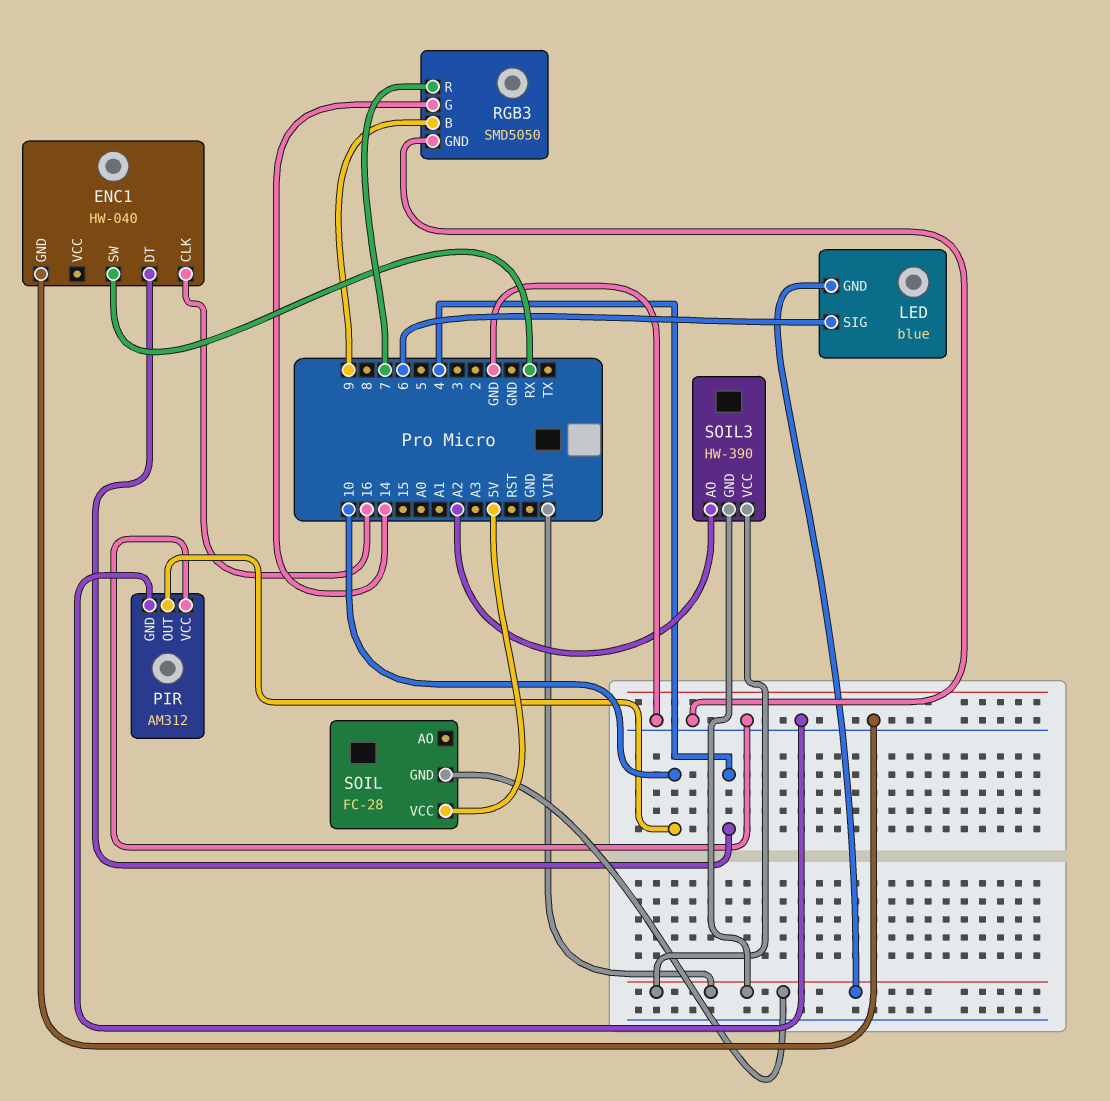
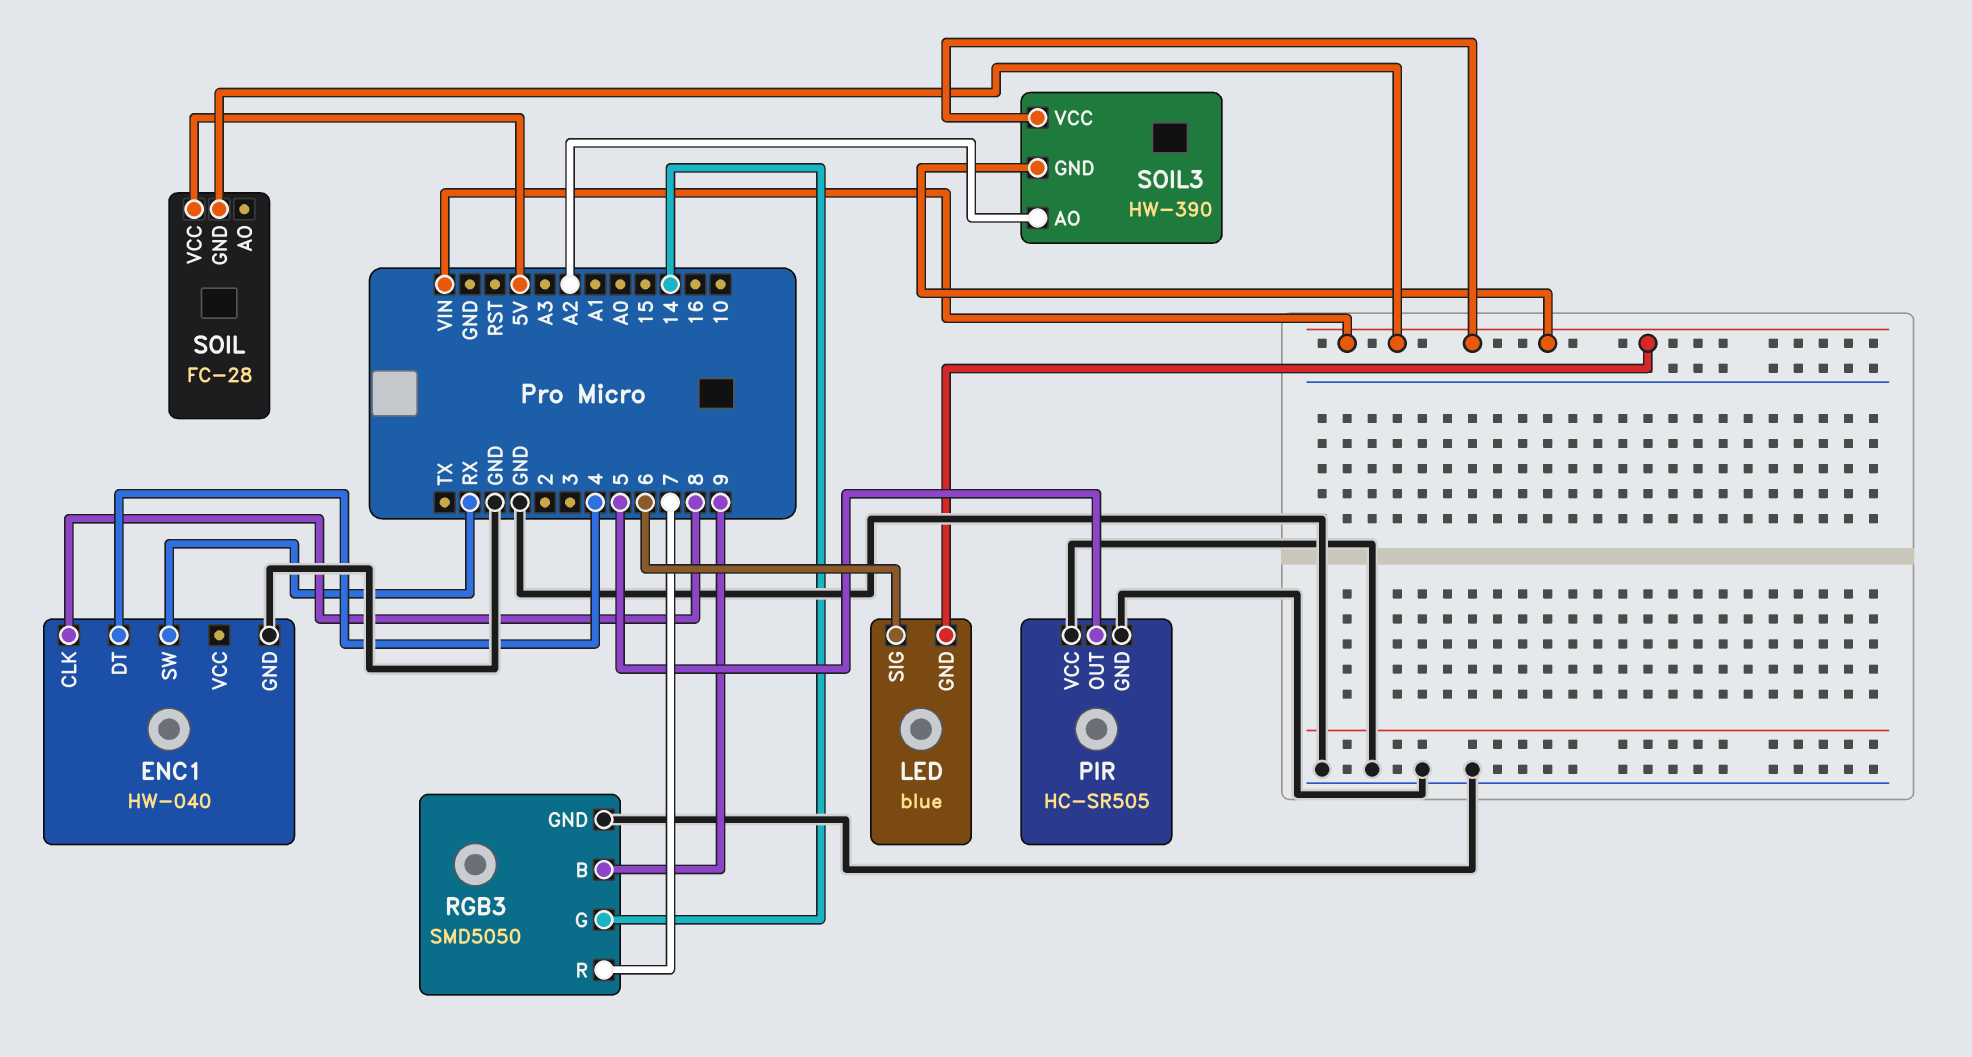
ENC1 pin CLK: 16 -> 8
PIR: AM312 -> HC-SR505
PIR pin OUT: 10 -> 5

